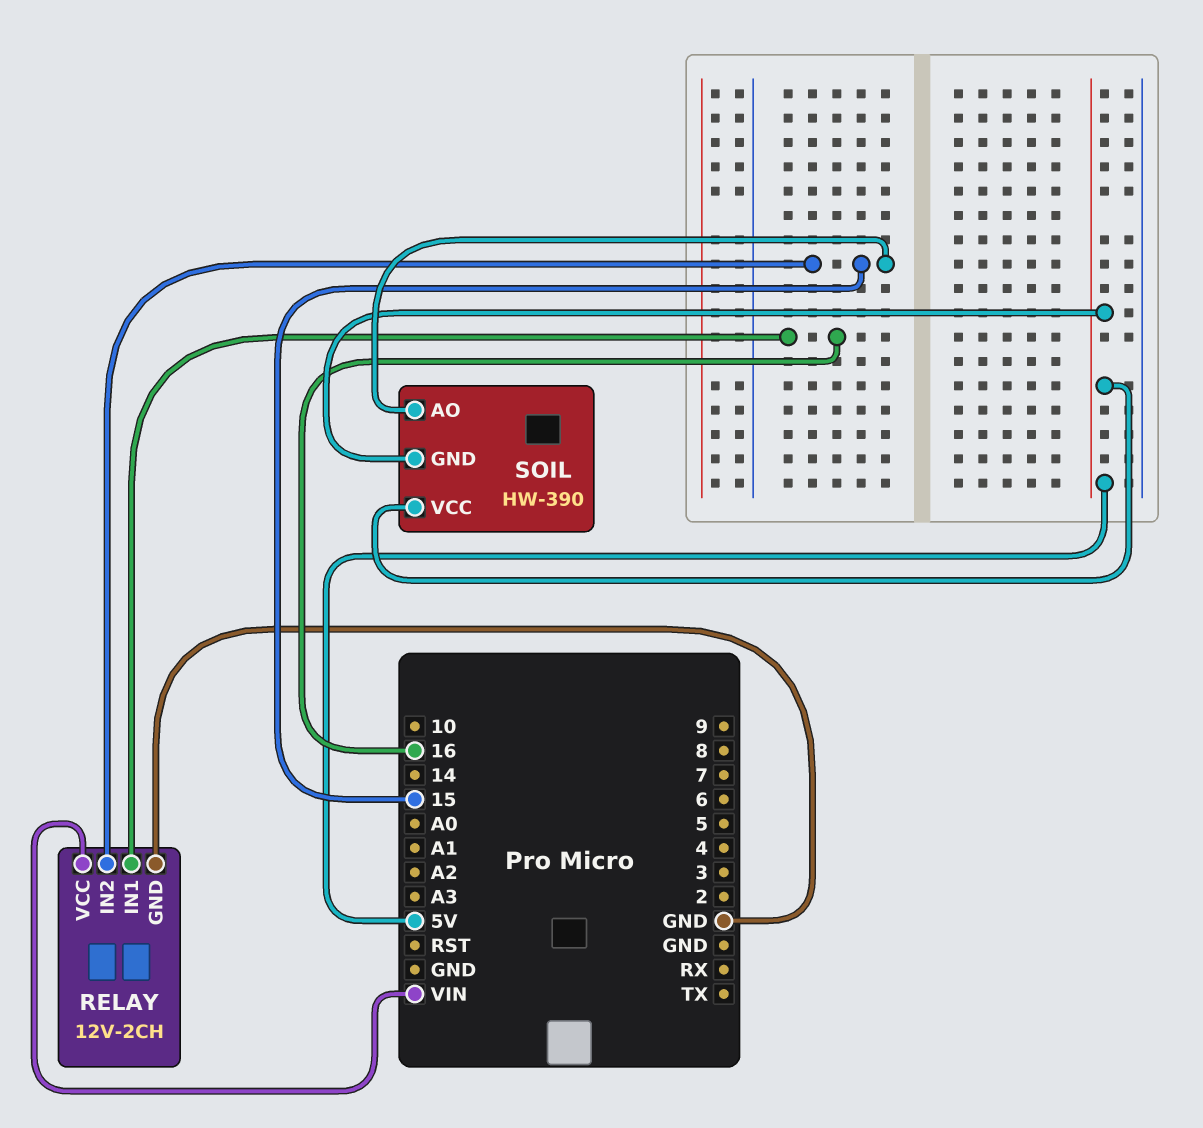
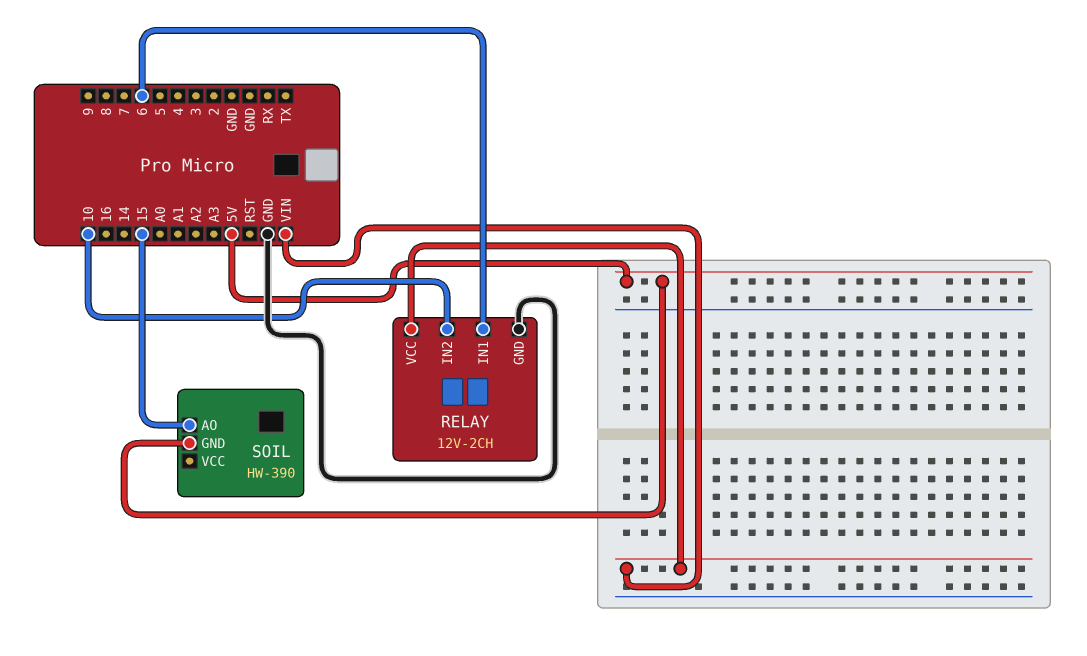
RELAY pin IN1: 16 -> 6
RELAY pin IN2: 15 -> 10
SOIL pin VCC: 5V -> none

